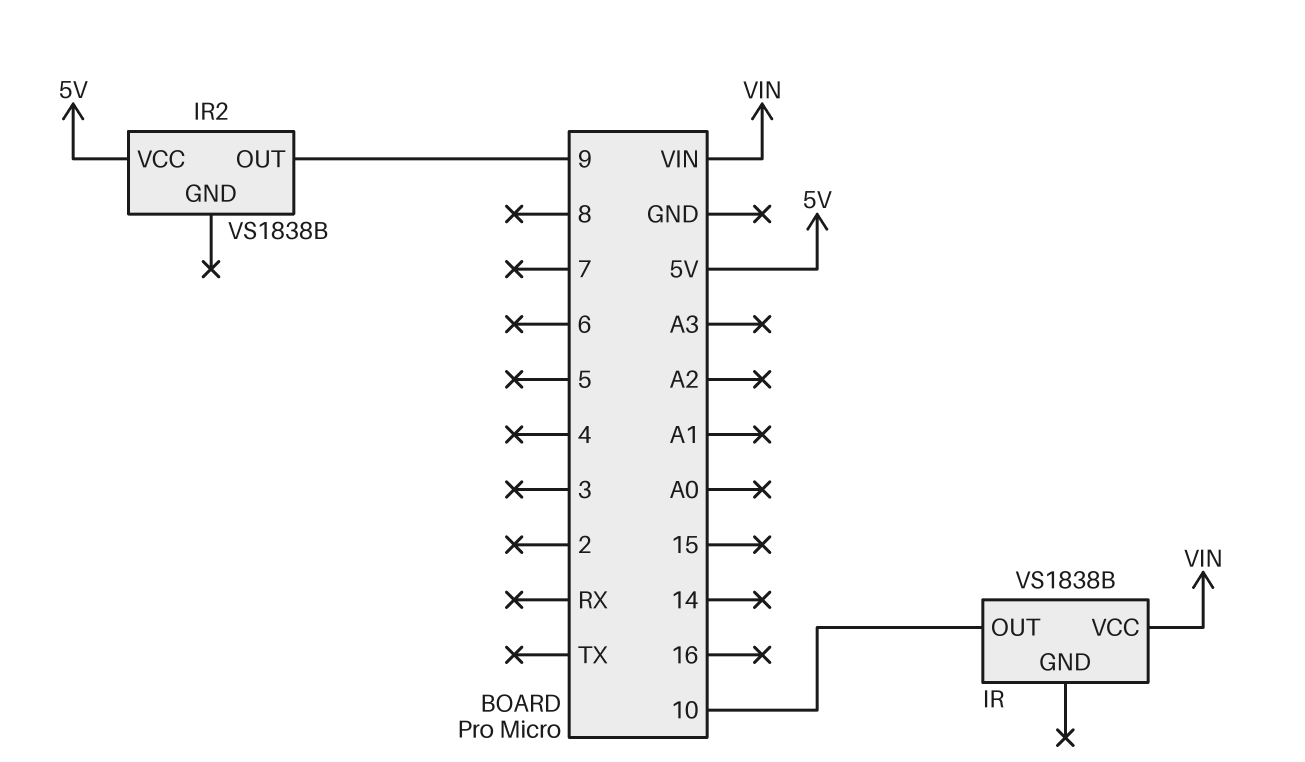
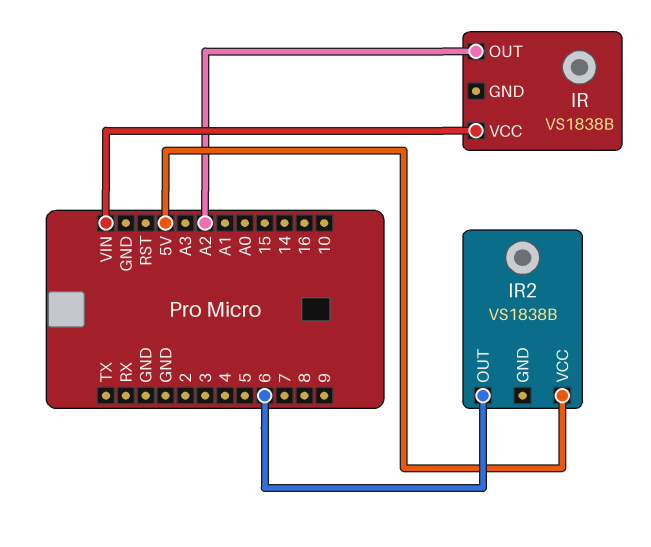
IR pin OUT: 10 -> A2
IR2 pin OUT: 9 -> 6

